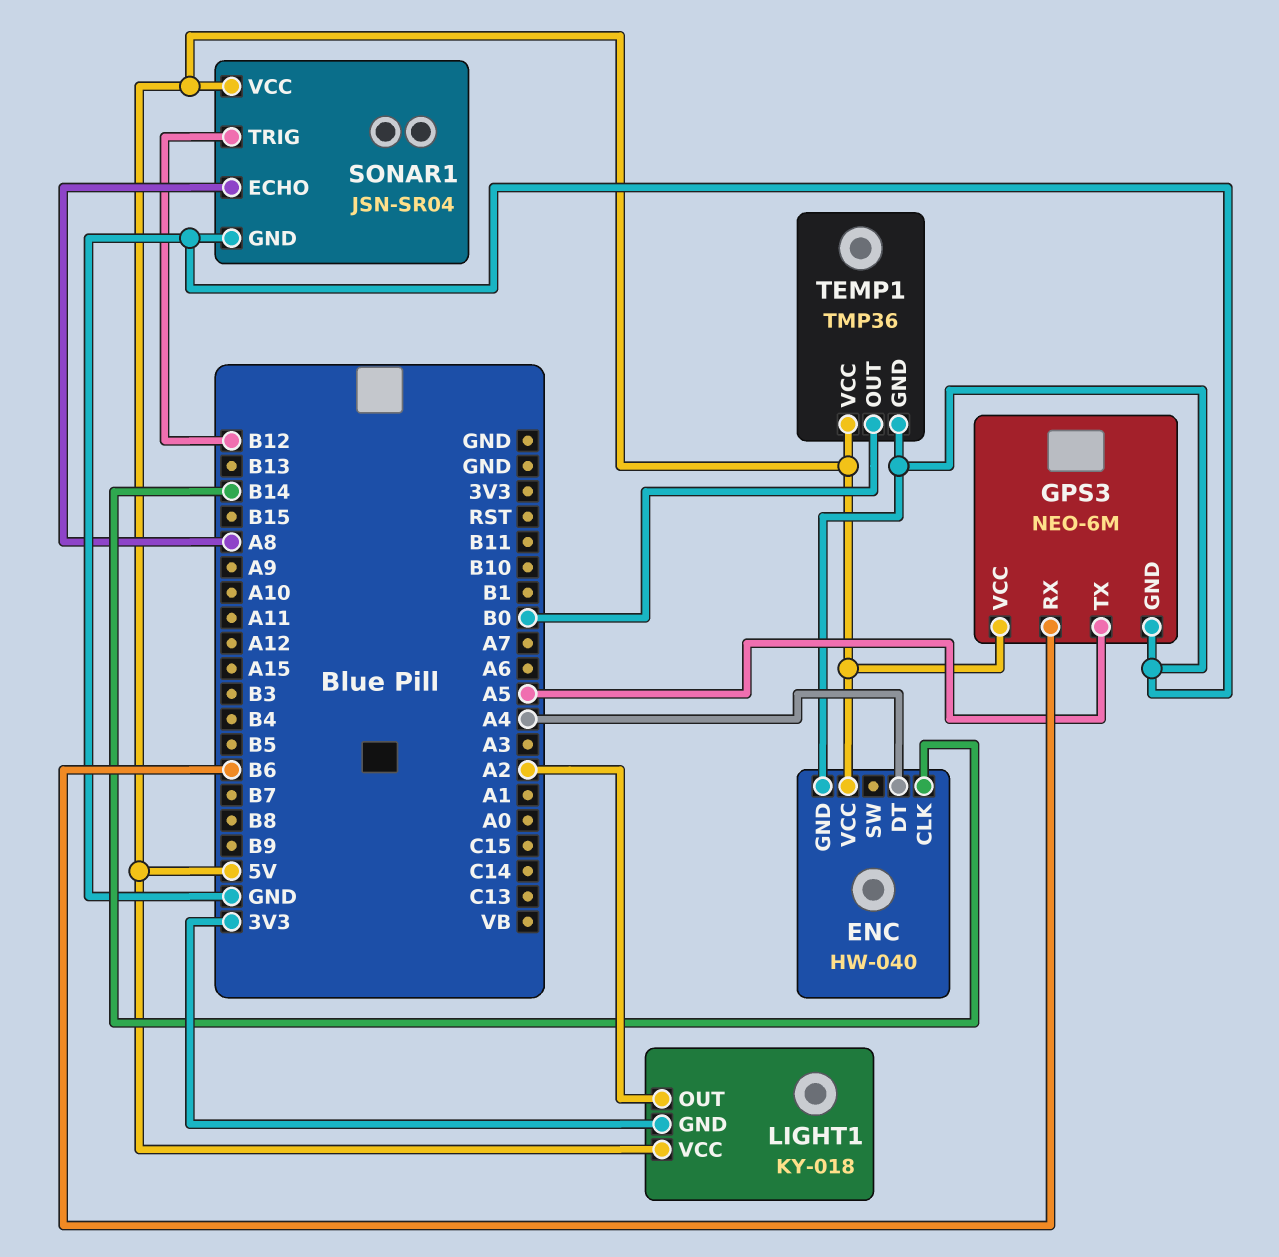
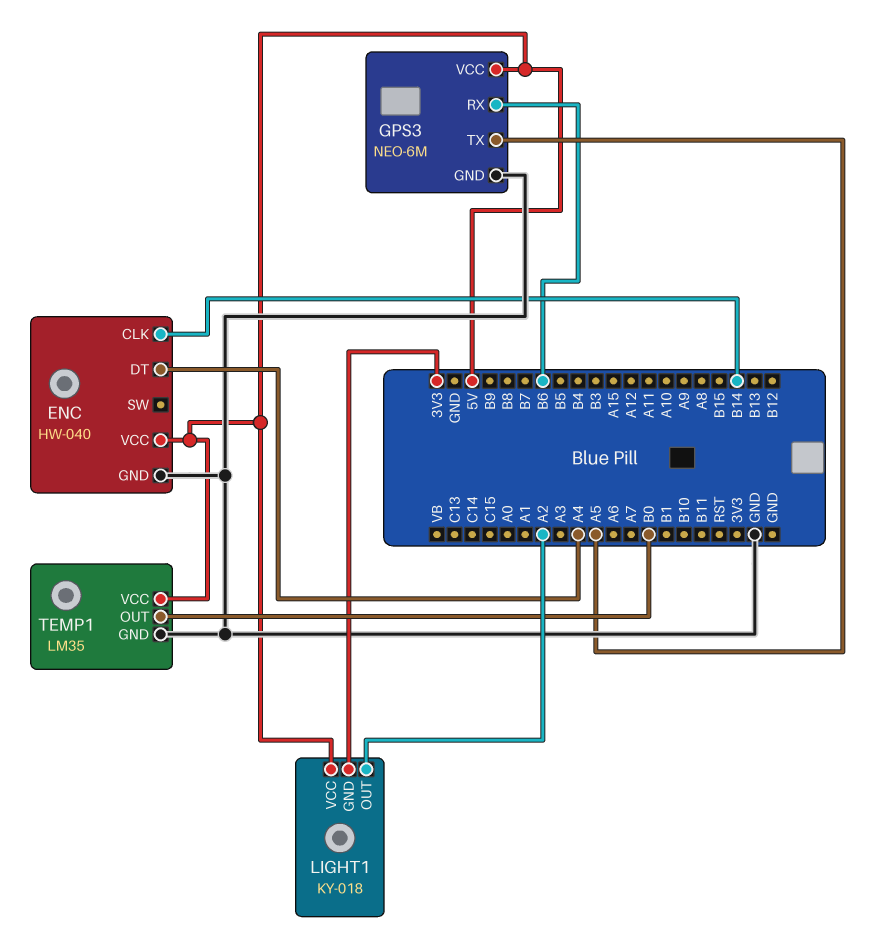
SONAR1: JSN-SR04 -> none
SONAR1 pin ECHO: A8 -> none
SONAR1 pin GND: GND -> none
SONAR1 pin TRIG: B12 -> none
SONAR1 pin VCC: 5V -> none
TEMP1: TMP36 -> LM35

